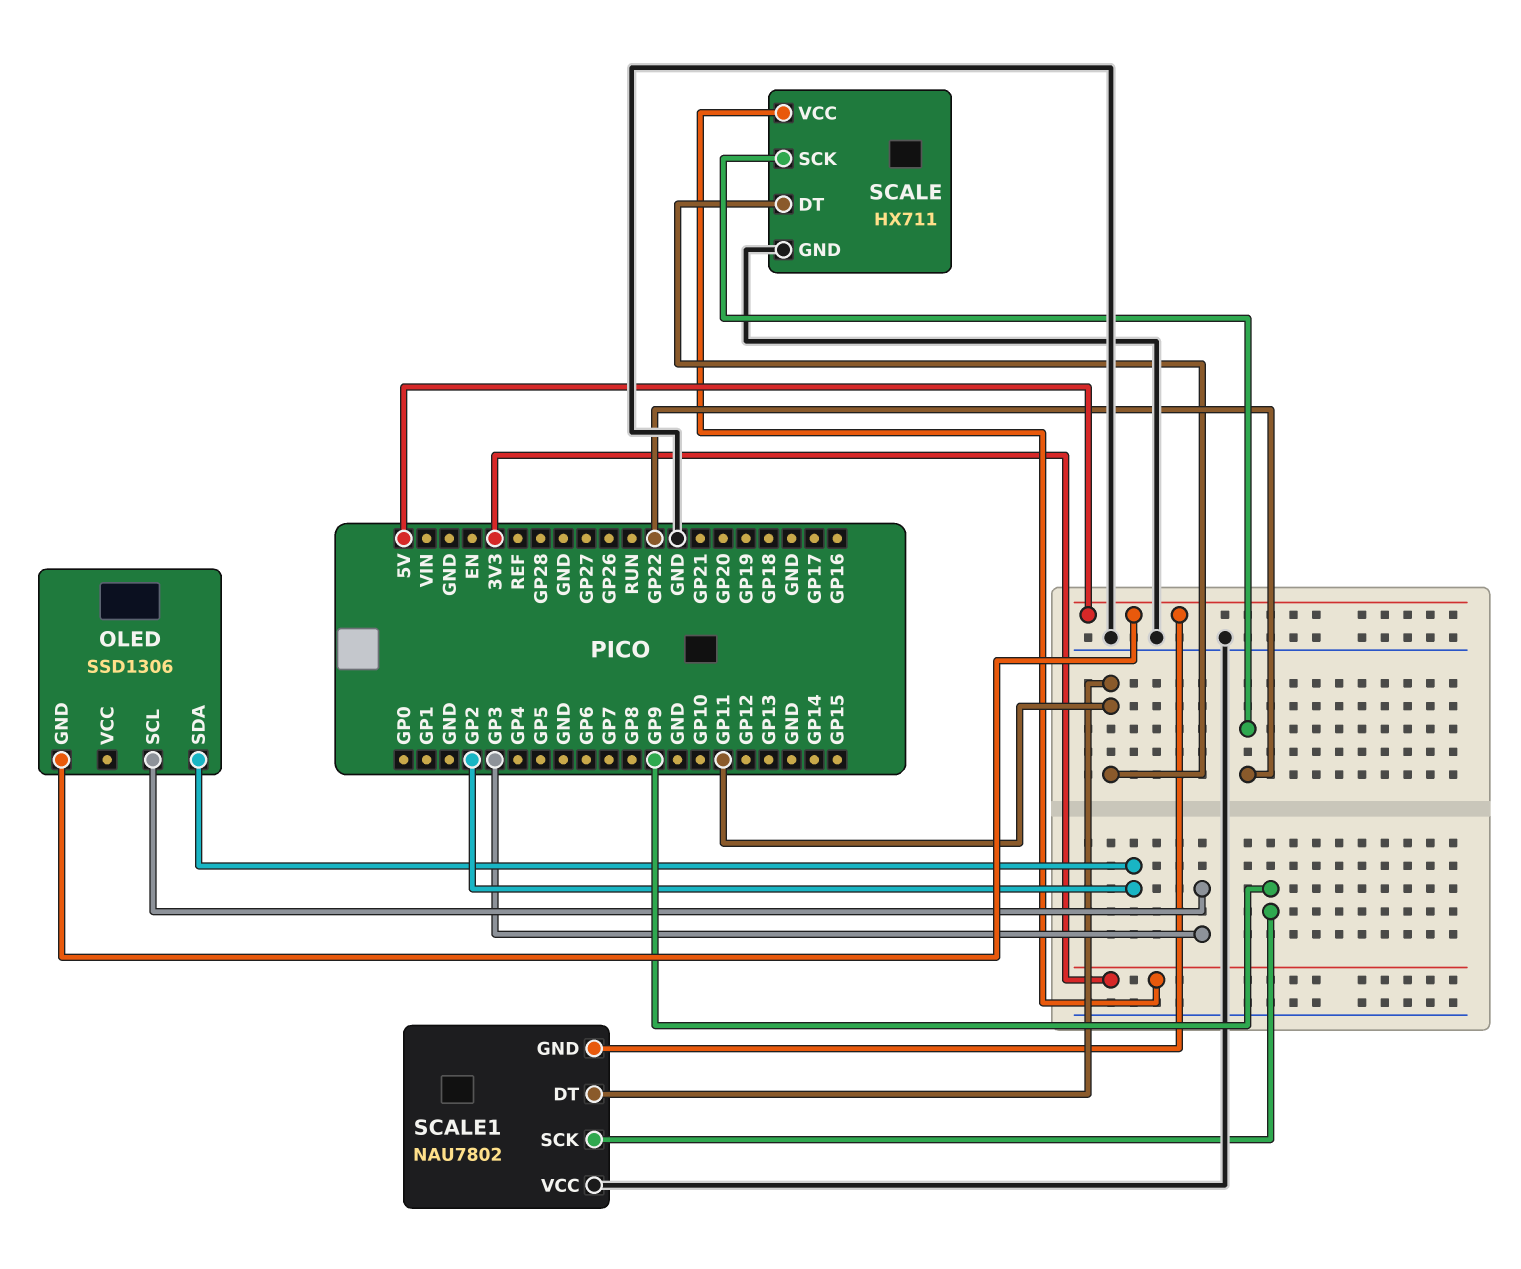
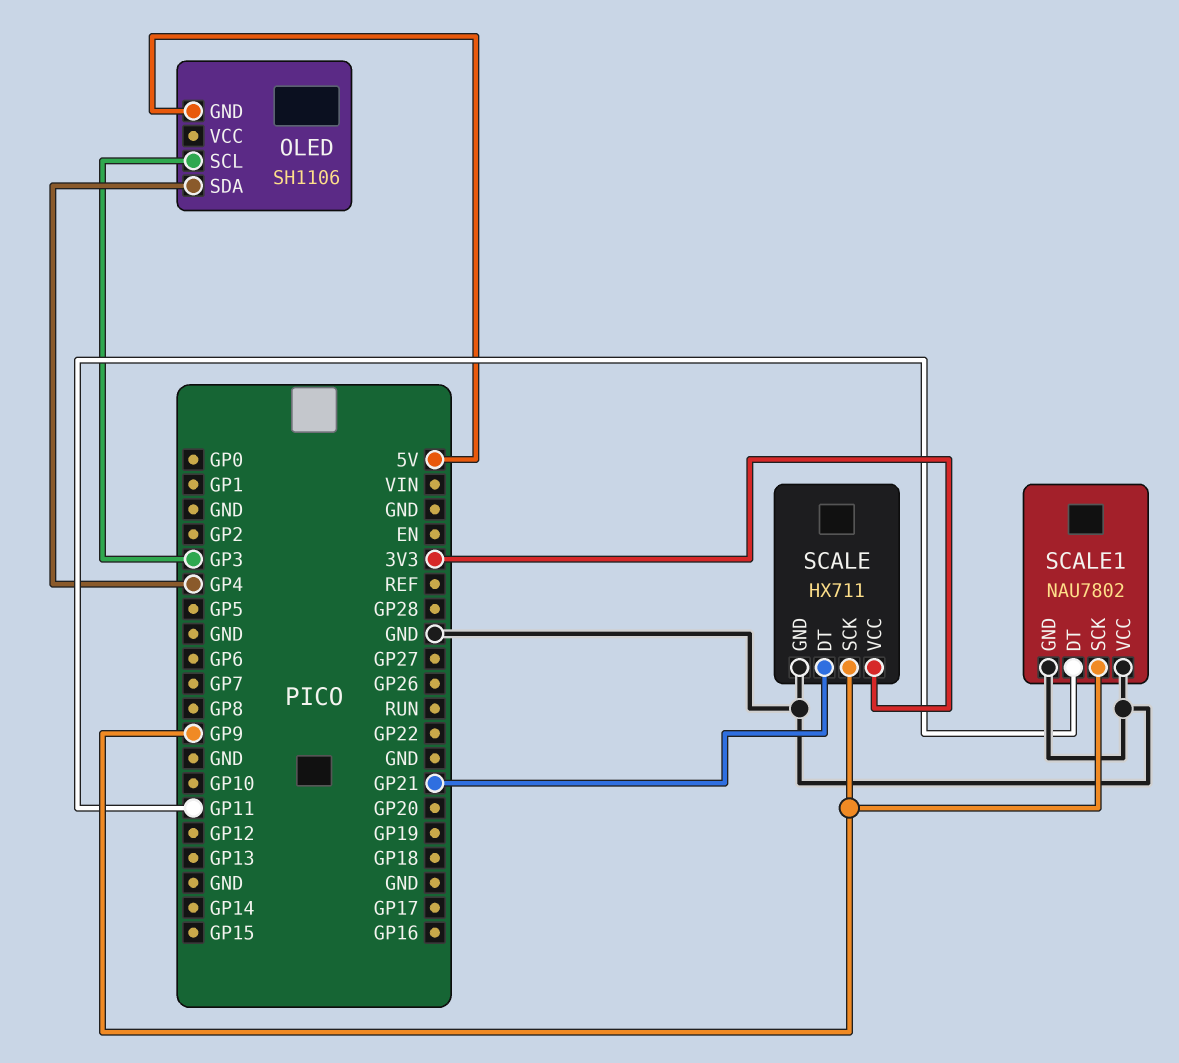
OLED: SSD1306 -> SH1106
OLED pin SDA: GP2 -> GP4
SCALE pin DT: GP11 -> GP21
SCALE pin SCK: GP22 -> GP9
SCALE1 pin GND: 5V -> GND

